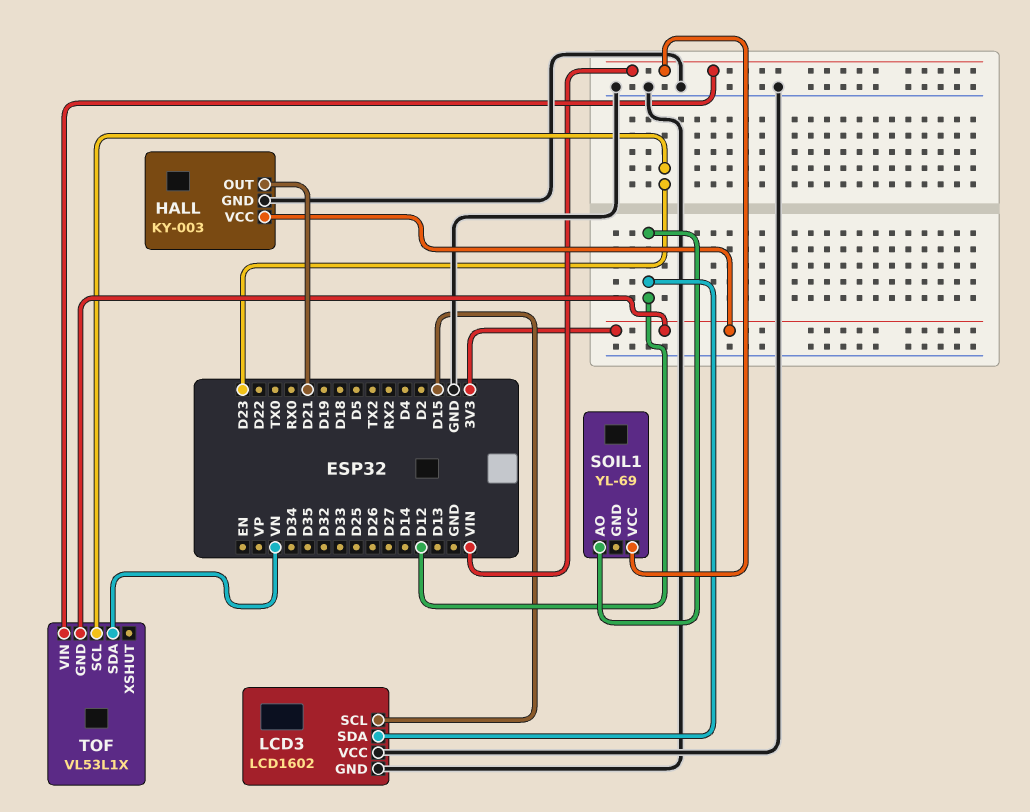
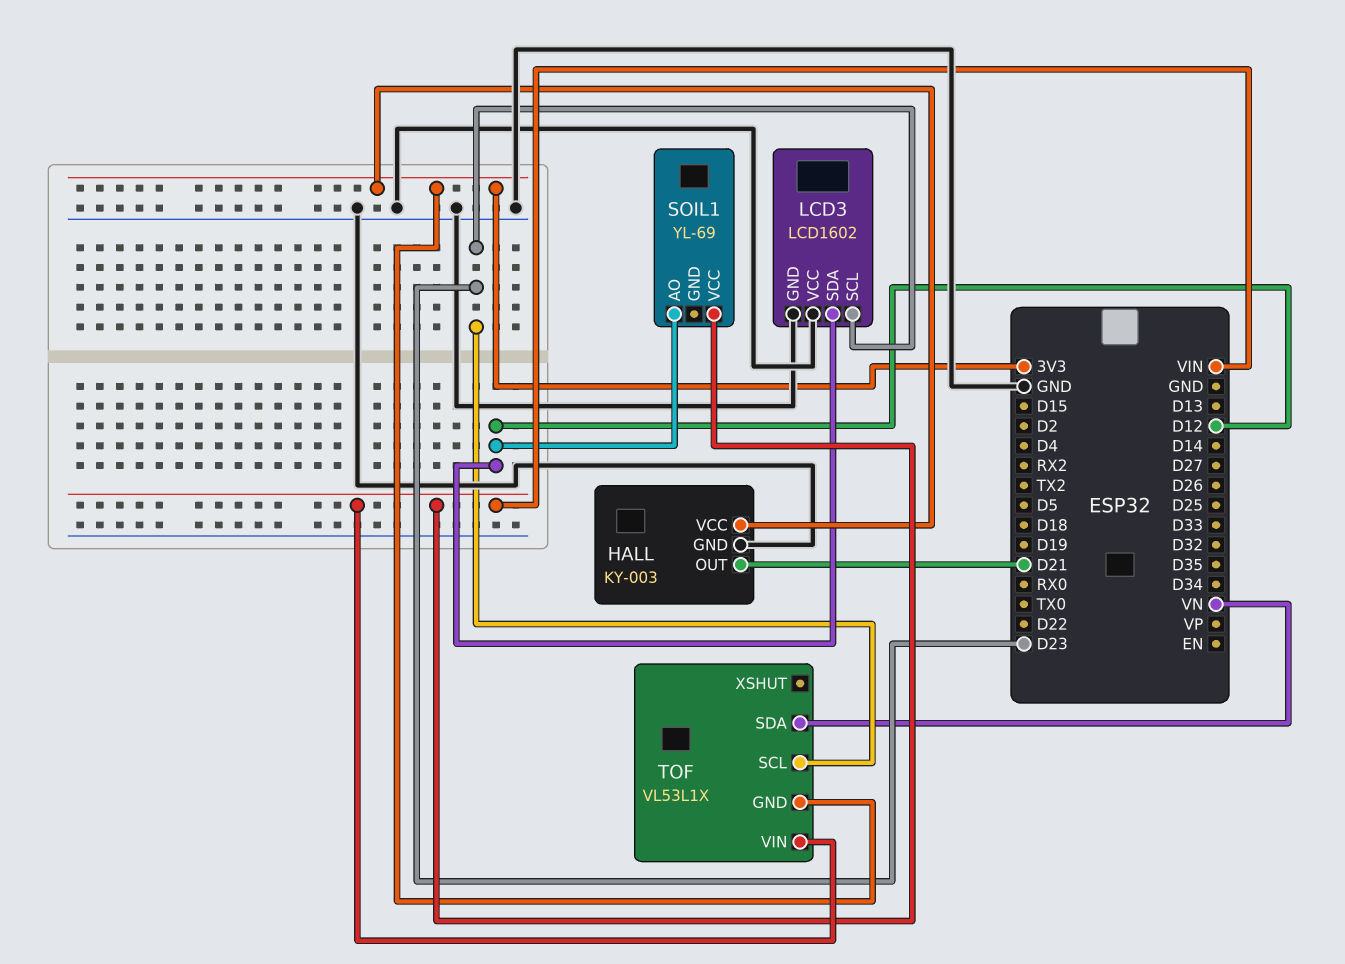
LCD3 pin SCL: D15 -> D23

